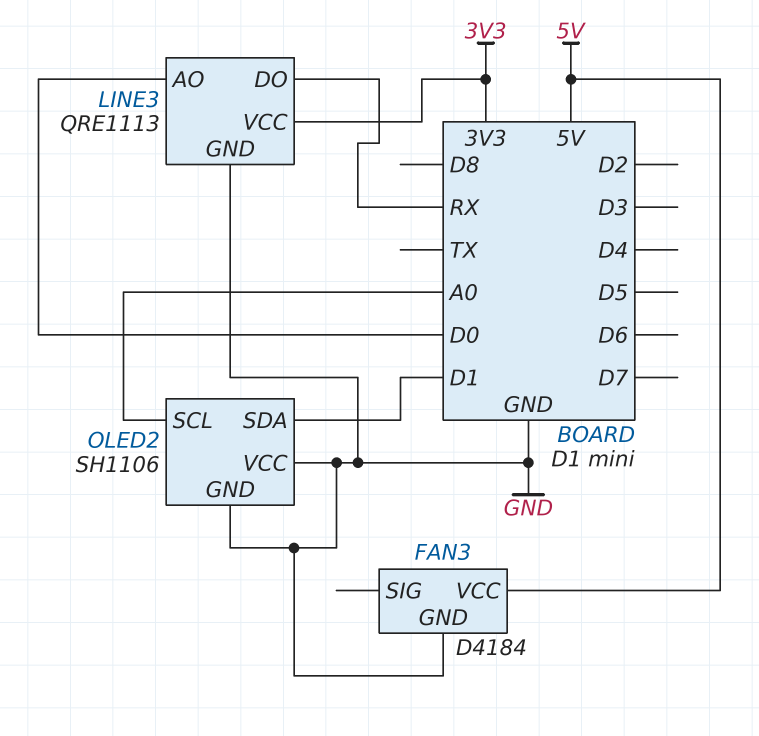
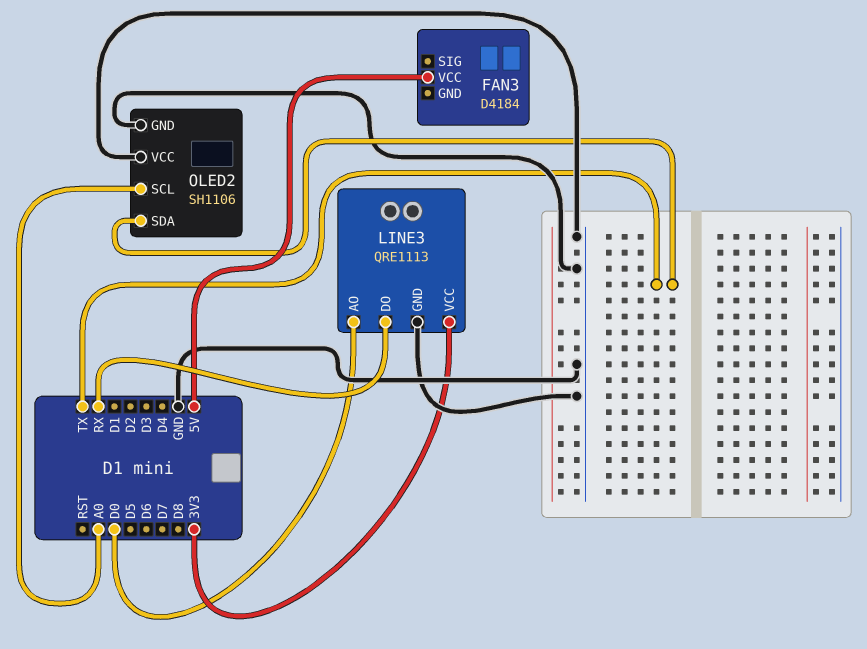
FAN3 pin GND: GND -> none
OLED2 pin SDA: D1 -> TX

